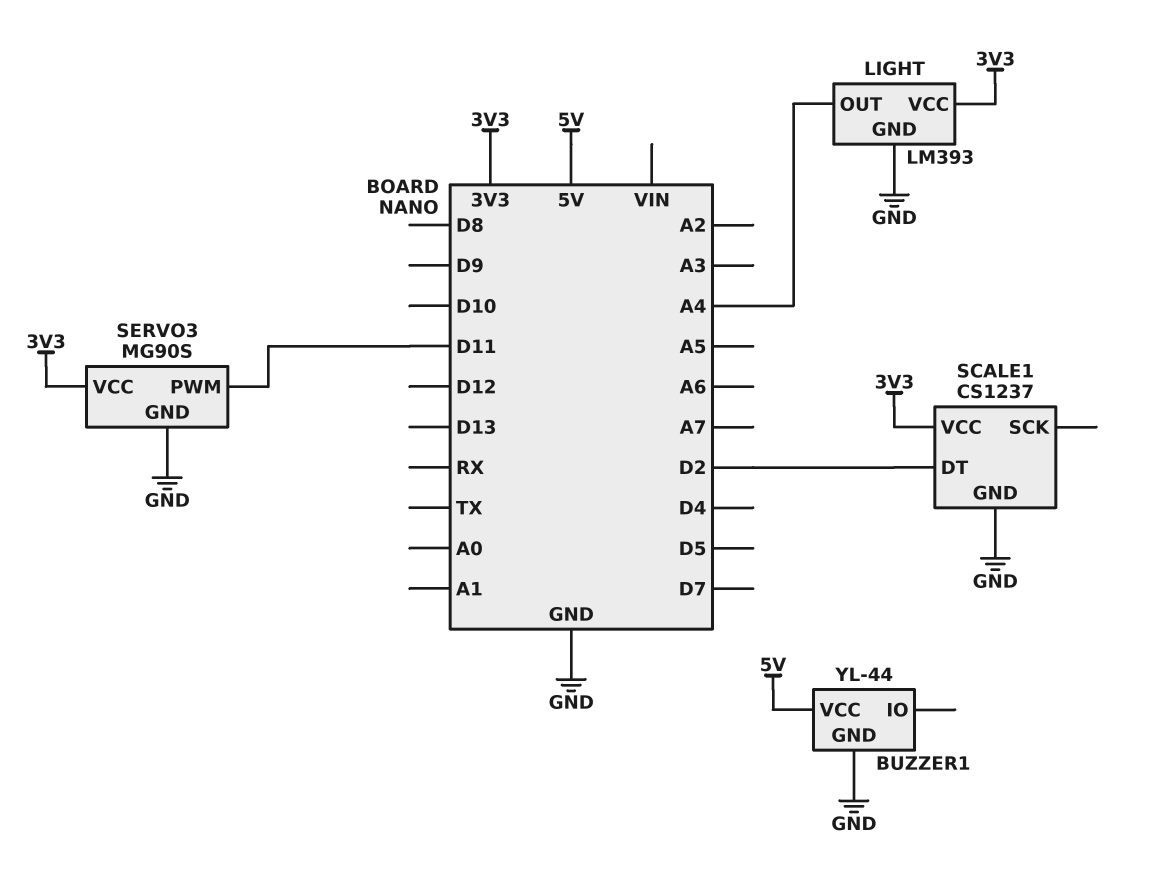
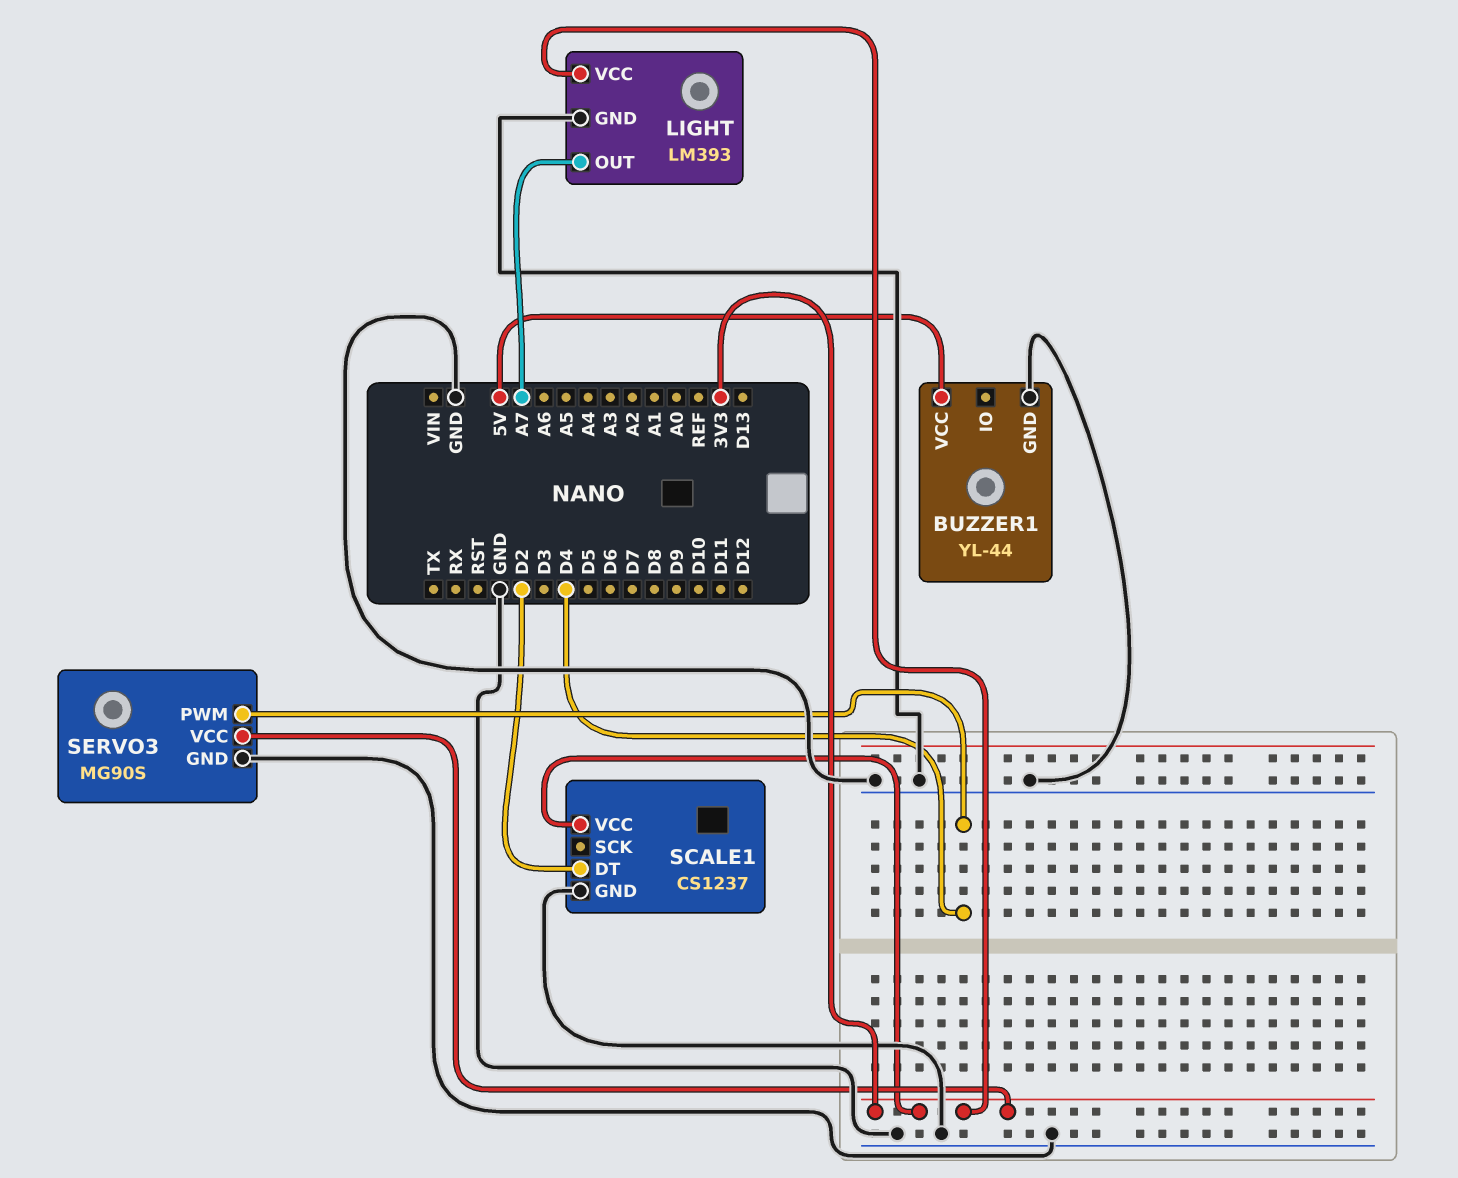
LIGHT pin OUT: A4 -> A7
SERVO3 pin PWM: D11 -> D4

